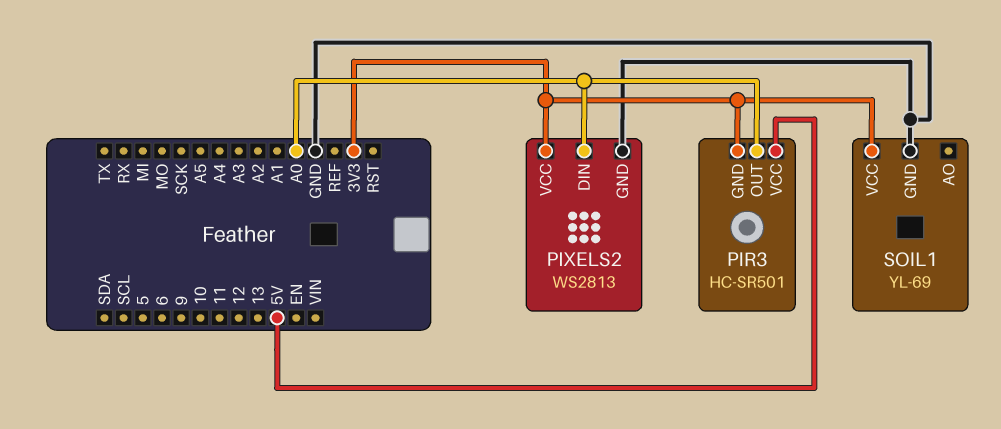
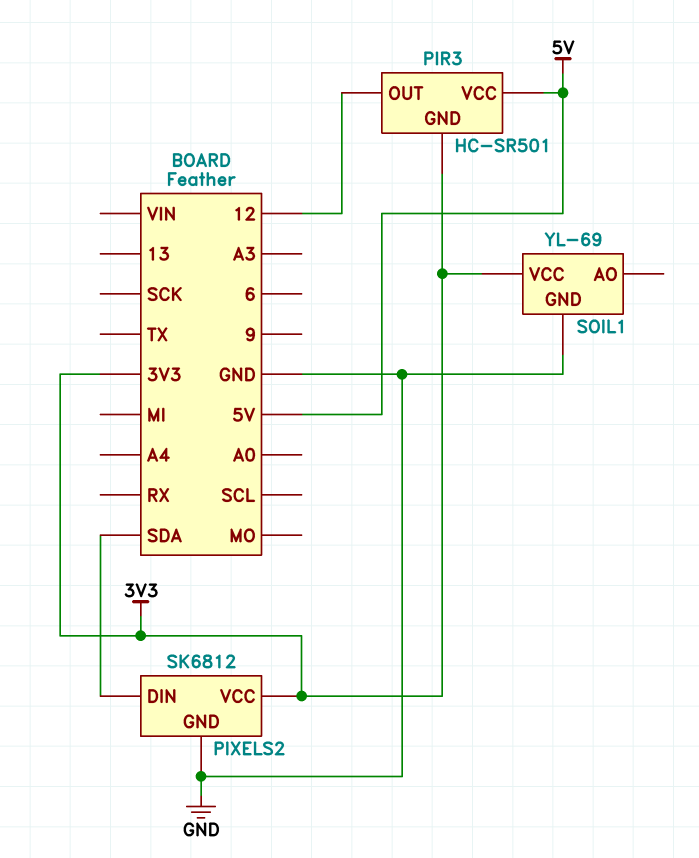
PIR3 pin OUT: A0 -> 12
PIXELS2: WS2813 -> SK6812
PIXELS2 pin DIN: A0 -> SDA

